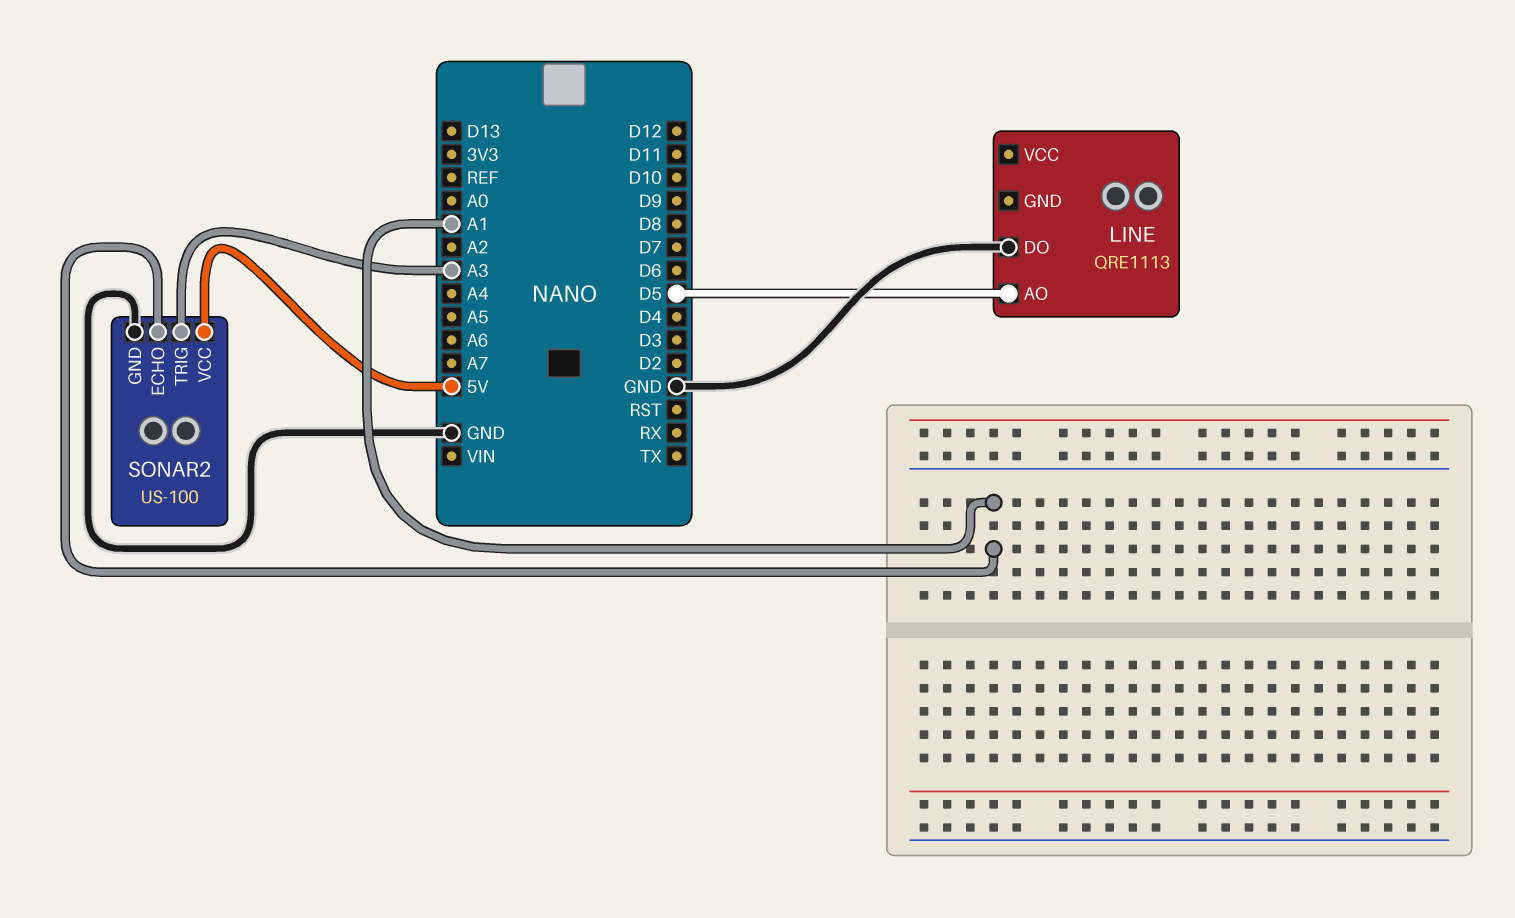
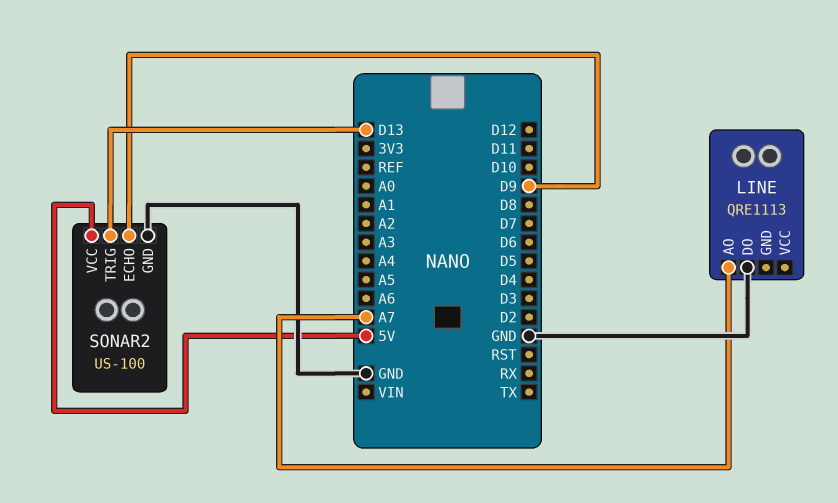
LINE pin AO: D5 -> A7
SONAR2 pin ECHO: A1 -> D9
SONAR2 pin TRIG: A3 -> D13

